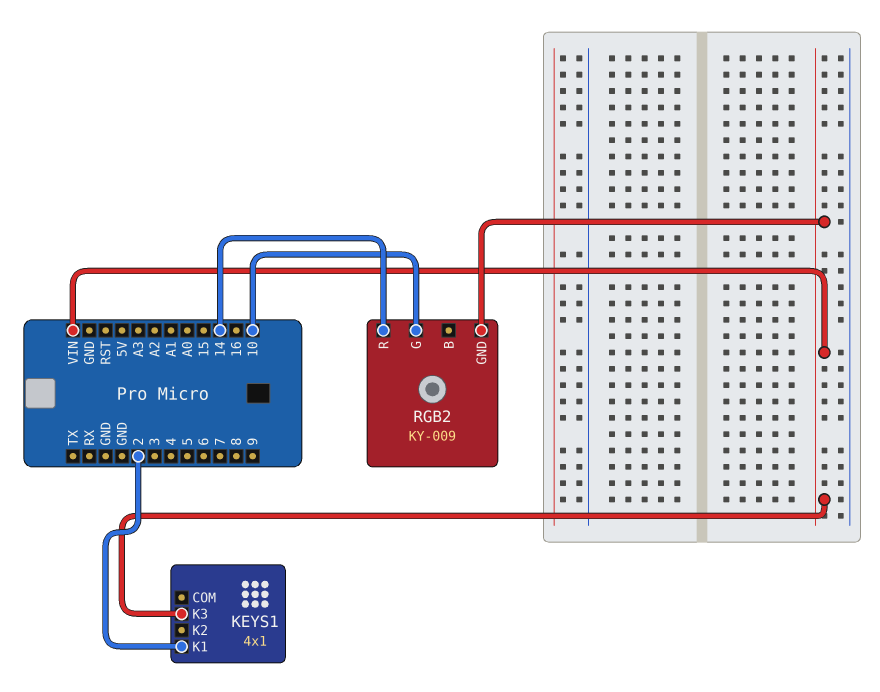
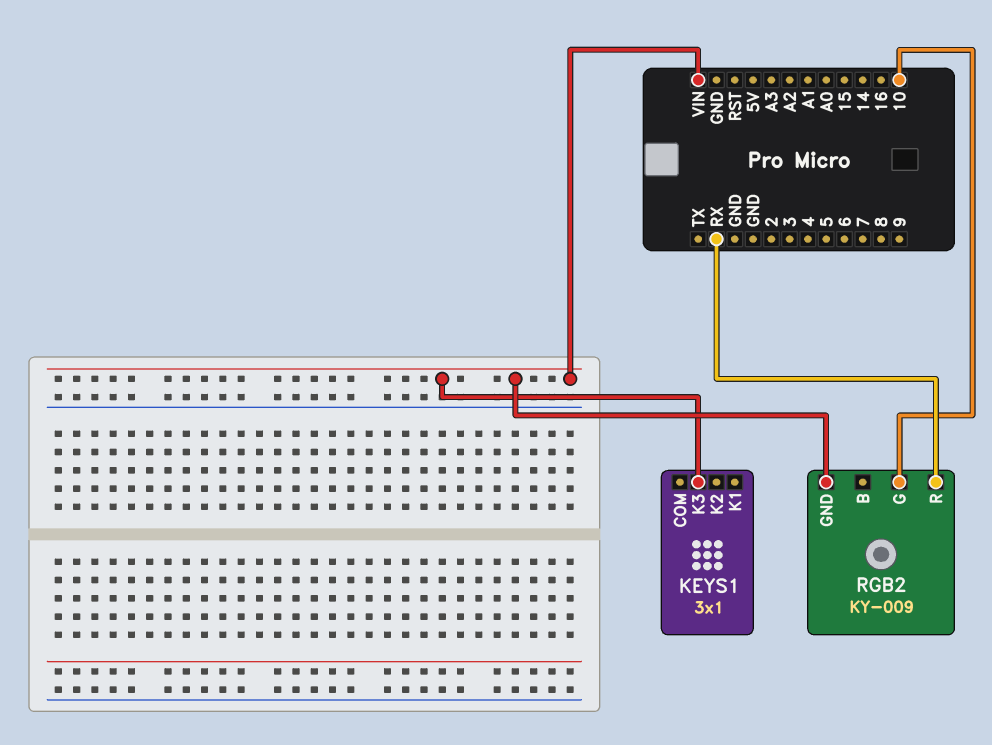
KEYS1: 4x1 -> 3x1
KEYS1 pin K1: 2 -> none
RGB2 pin R: 14 -> RX

